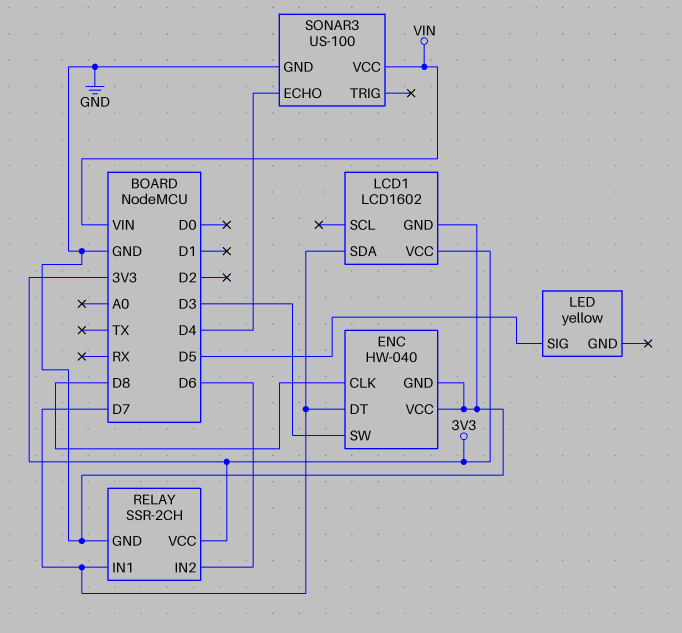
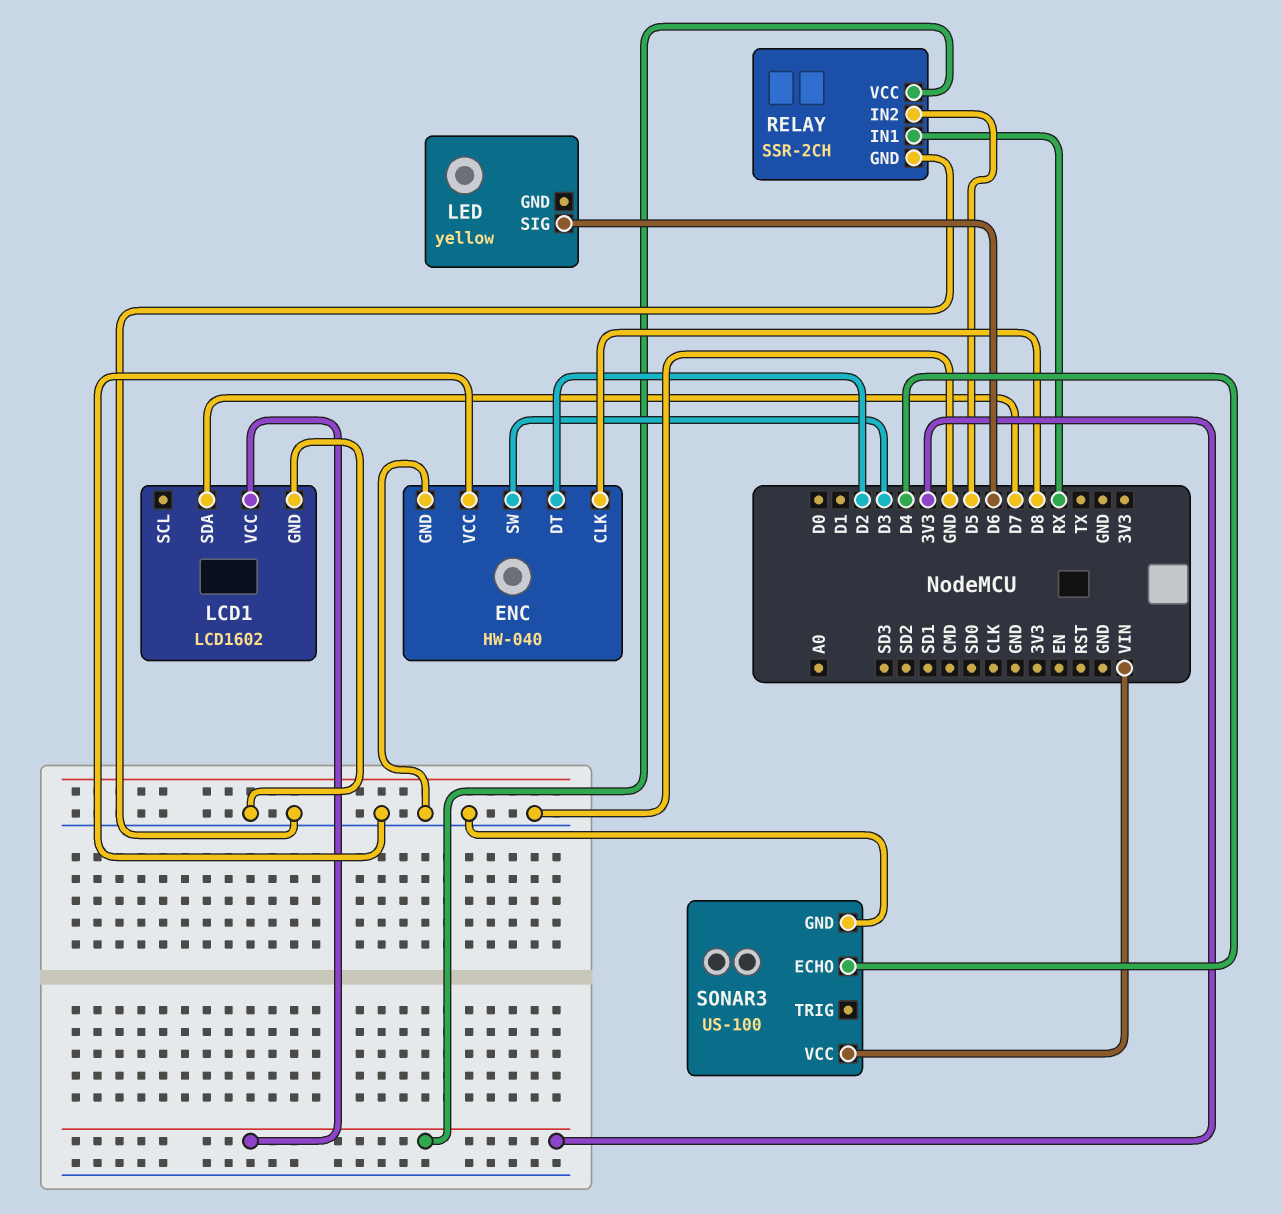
ENC pin DT: D7 -> D2
LED pin SIG: D5 -> D6
RELAY pin IN1: D7 -> RX
RELAY pin IN2: D6 -> D5

